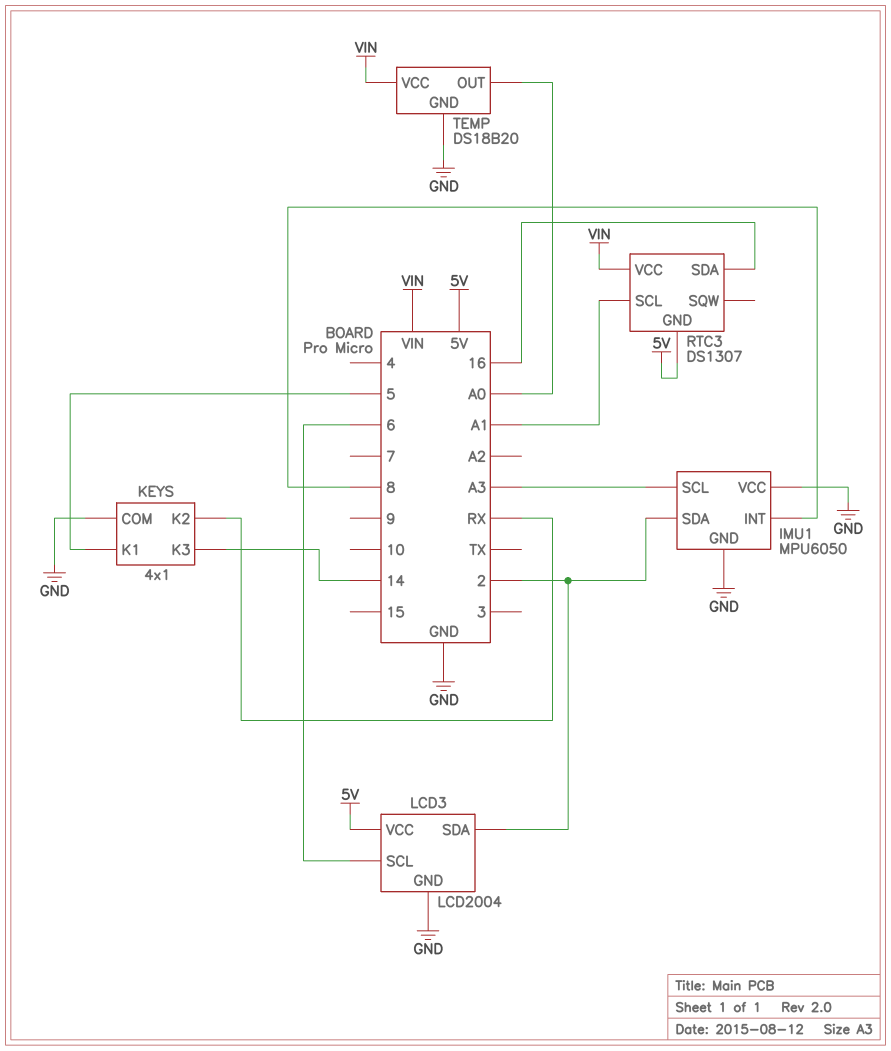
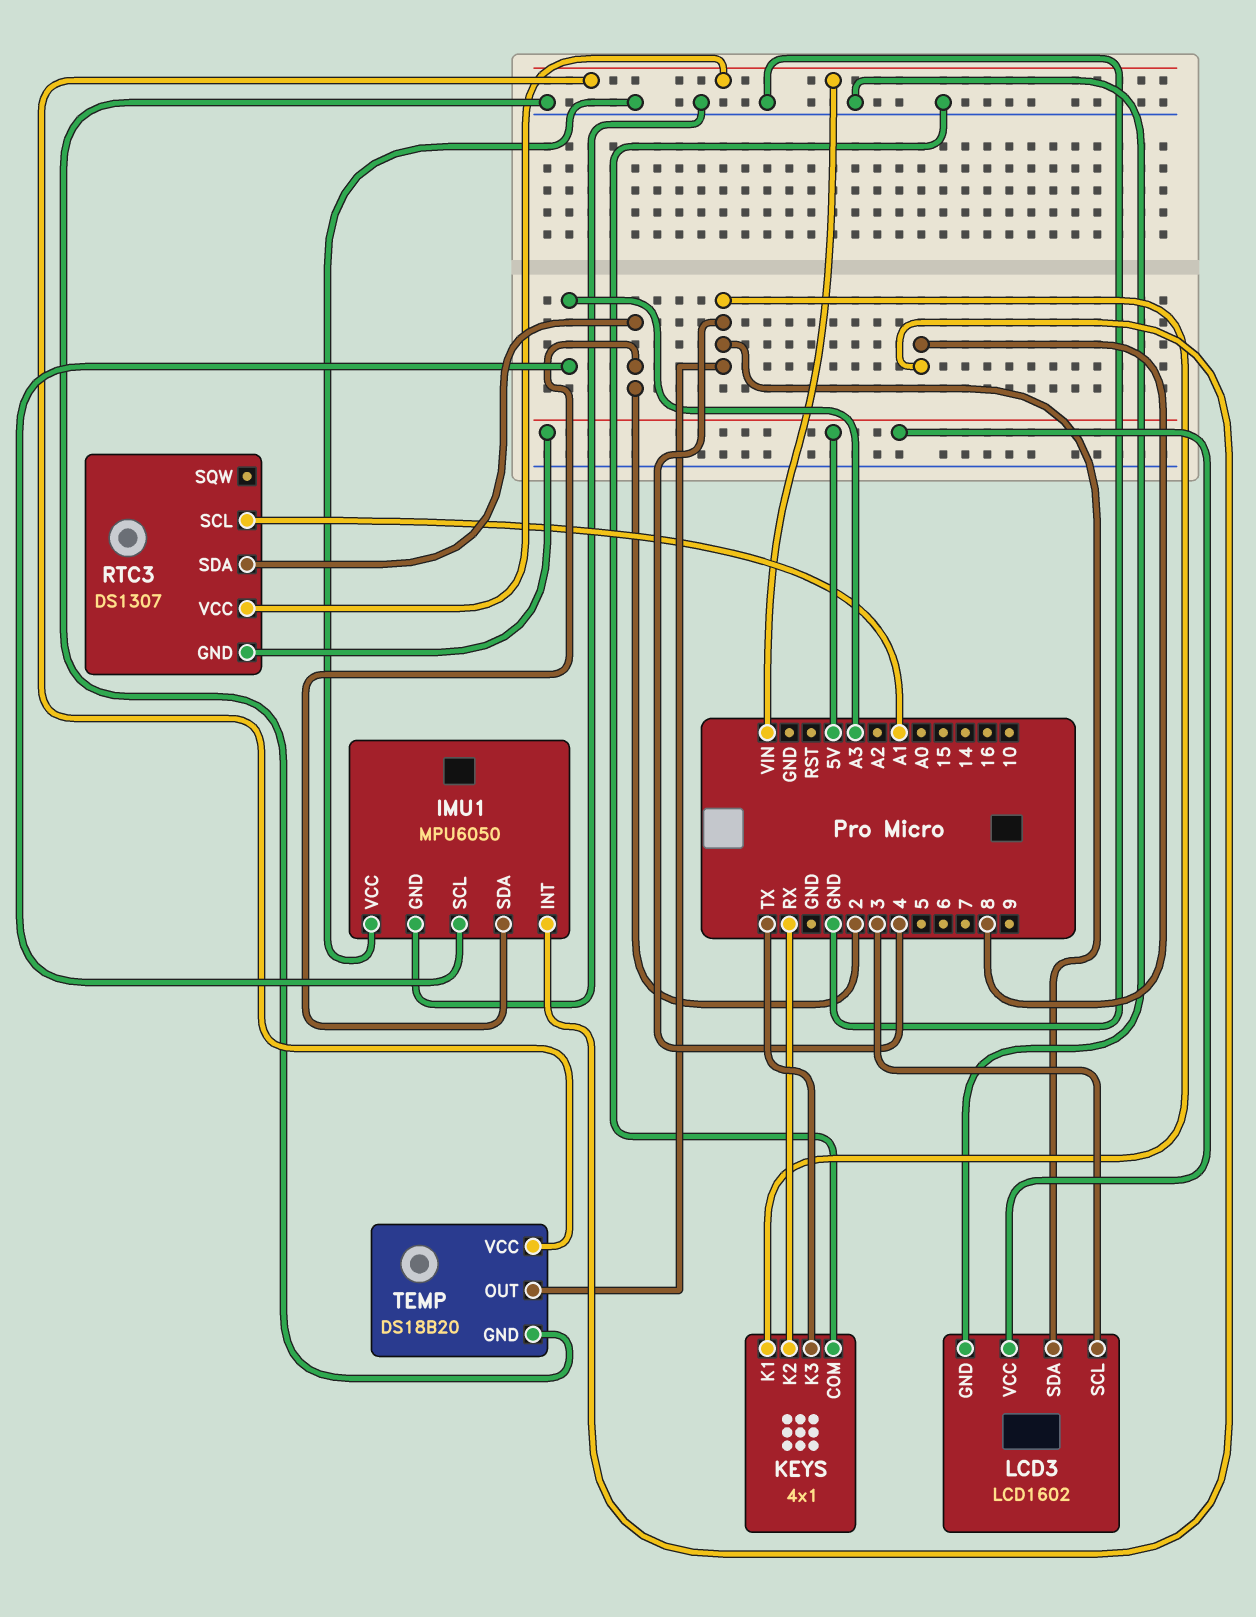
KEYS pin K1: 5 -> 4
KEYS pin K3: 14 -> TX
LCD3: LCD2004 -> LCD1602
LCD3 pin SCL: 6 -> 3
LCD3 pin SDA: 2 -> 4
RTC3 pin SDA: 16 -> 2
TEMP pin OUT: A0 -> 4

